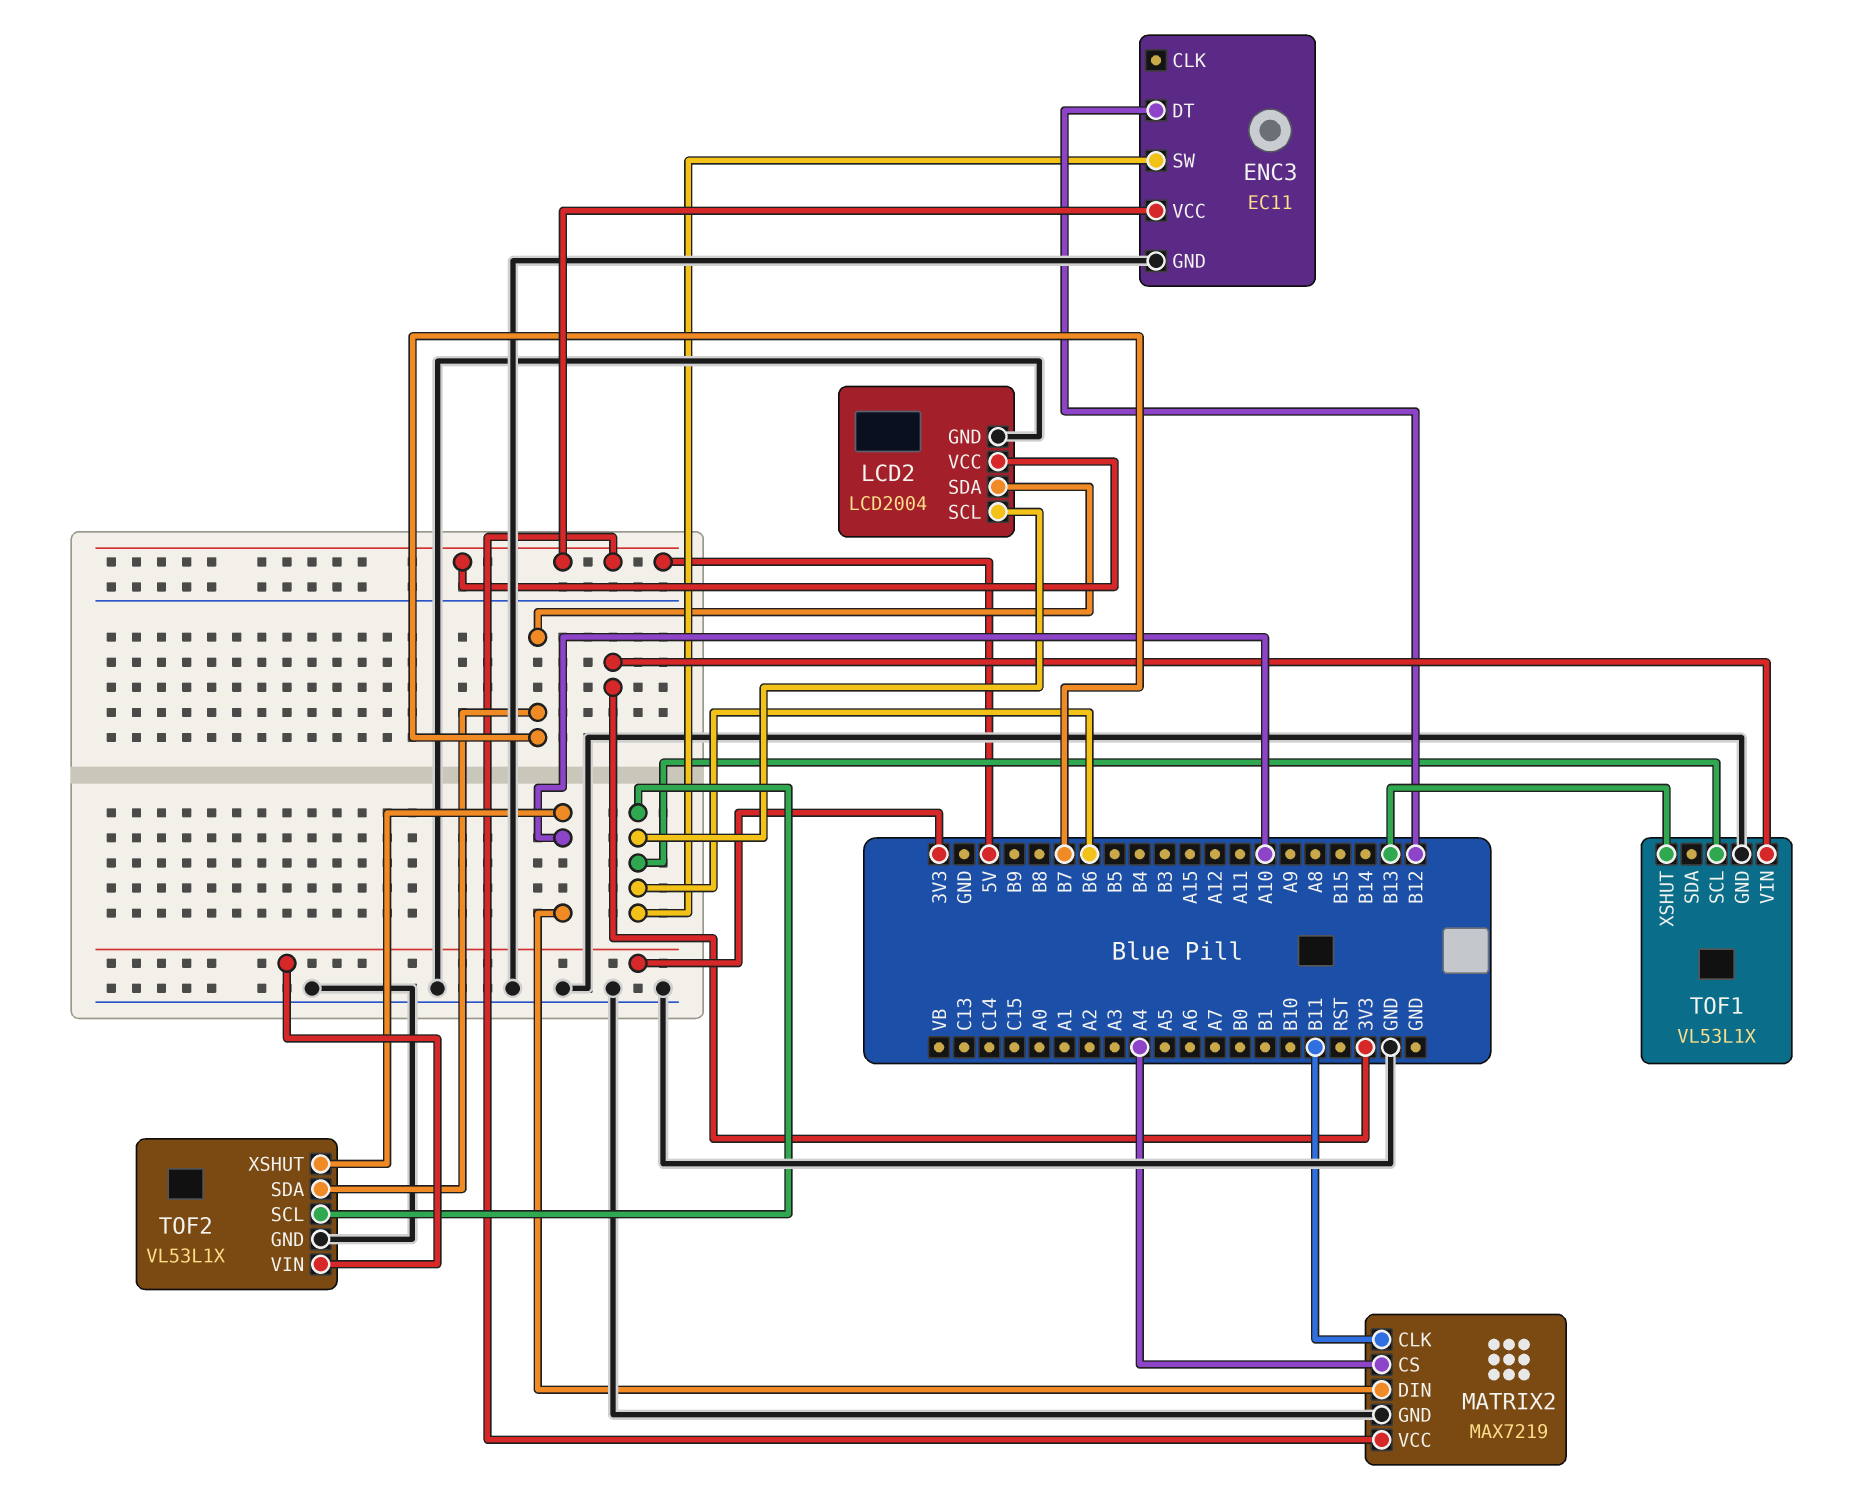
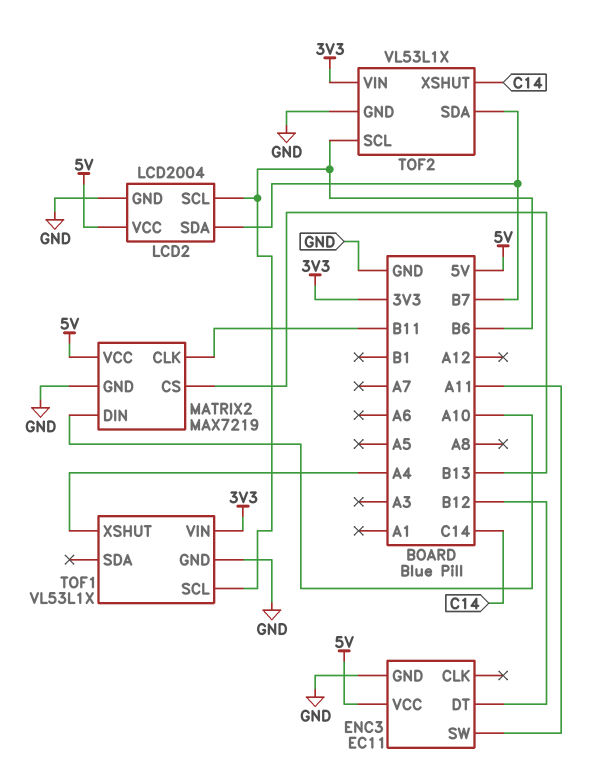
ENC3 pin SW: B6 -> A11
MATRIX2 pin CS: A4 -> B13
TOF1 pin XSHUT: B13 -> A4
TOF2 pin XSHUT: A10 -> C14

